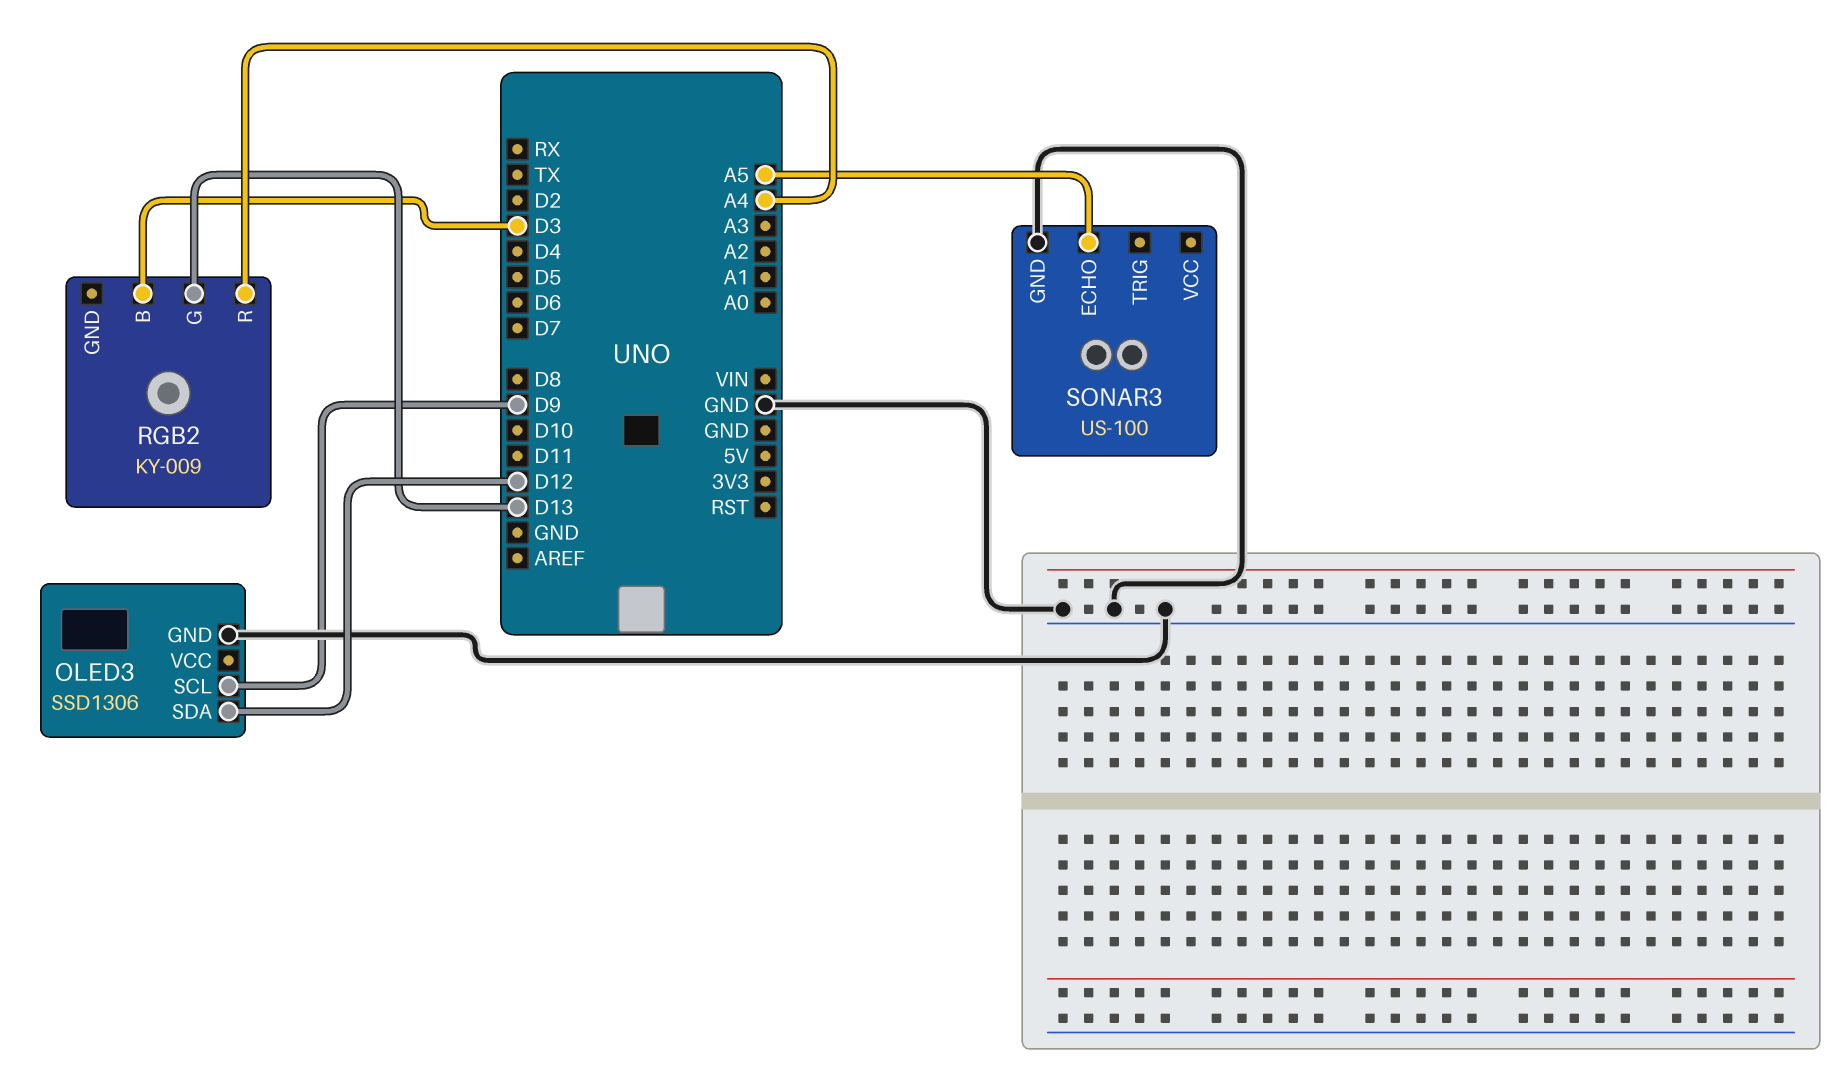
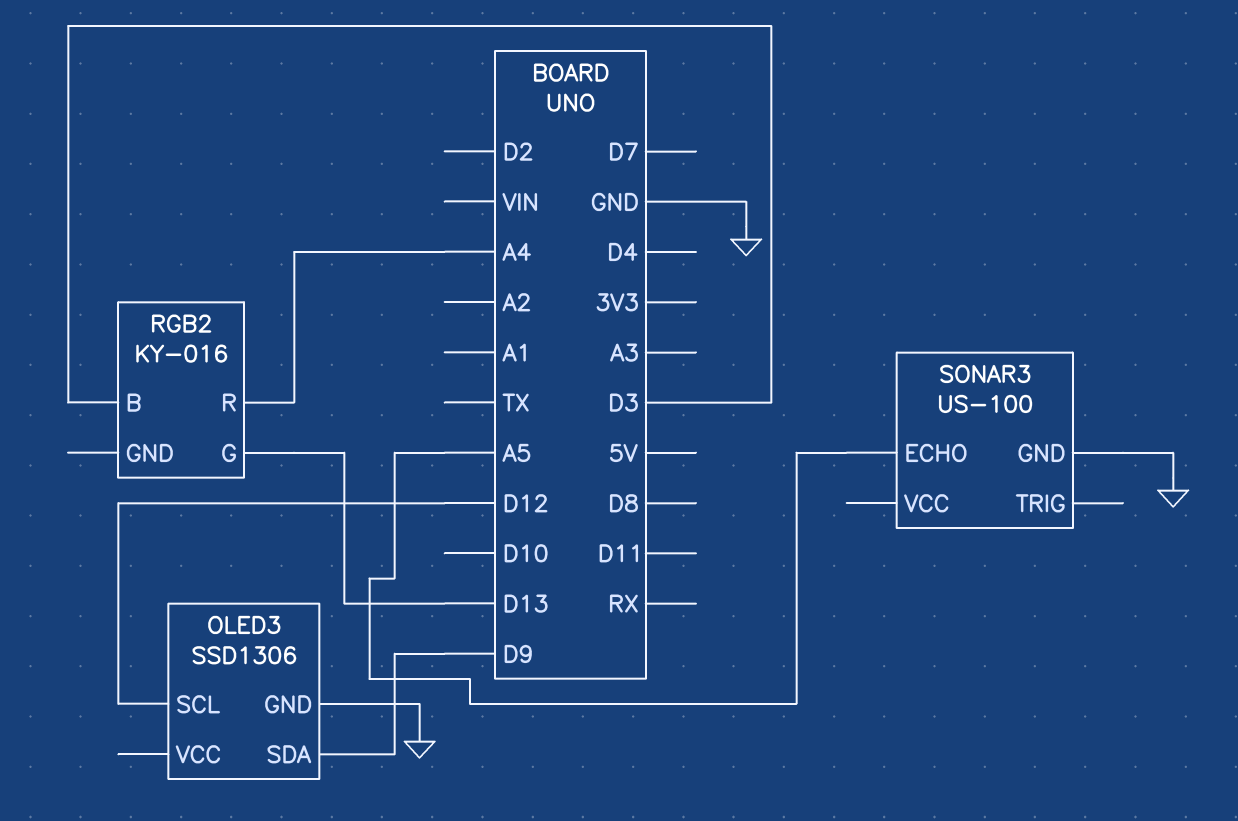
OLED3 pin SCL: D9 -> D12
OLED3 pin SDA: D12 -> D9
RGB2: KY-009 -> KY-016

